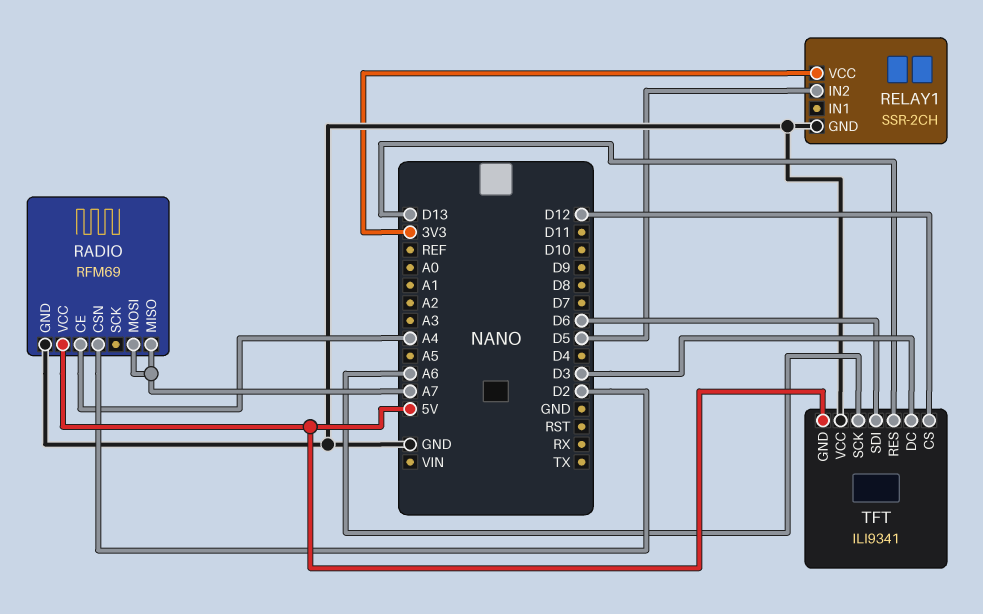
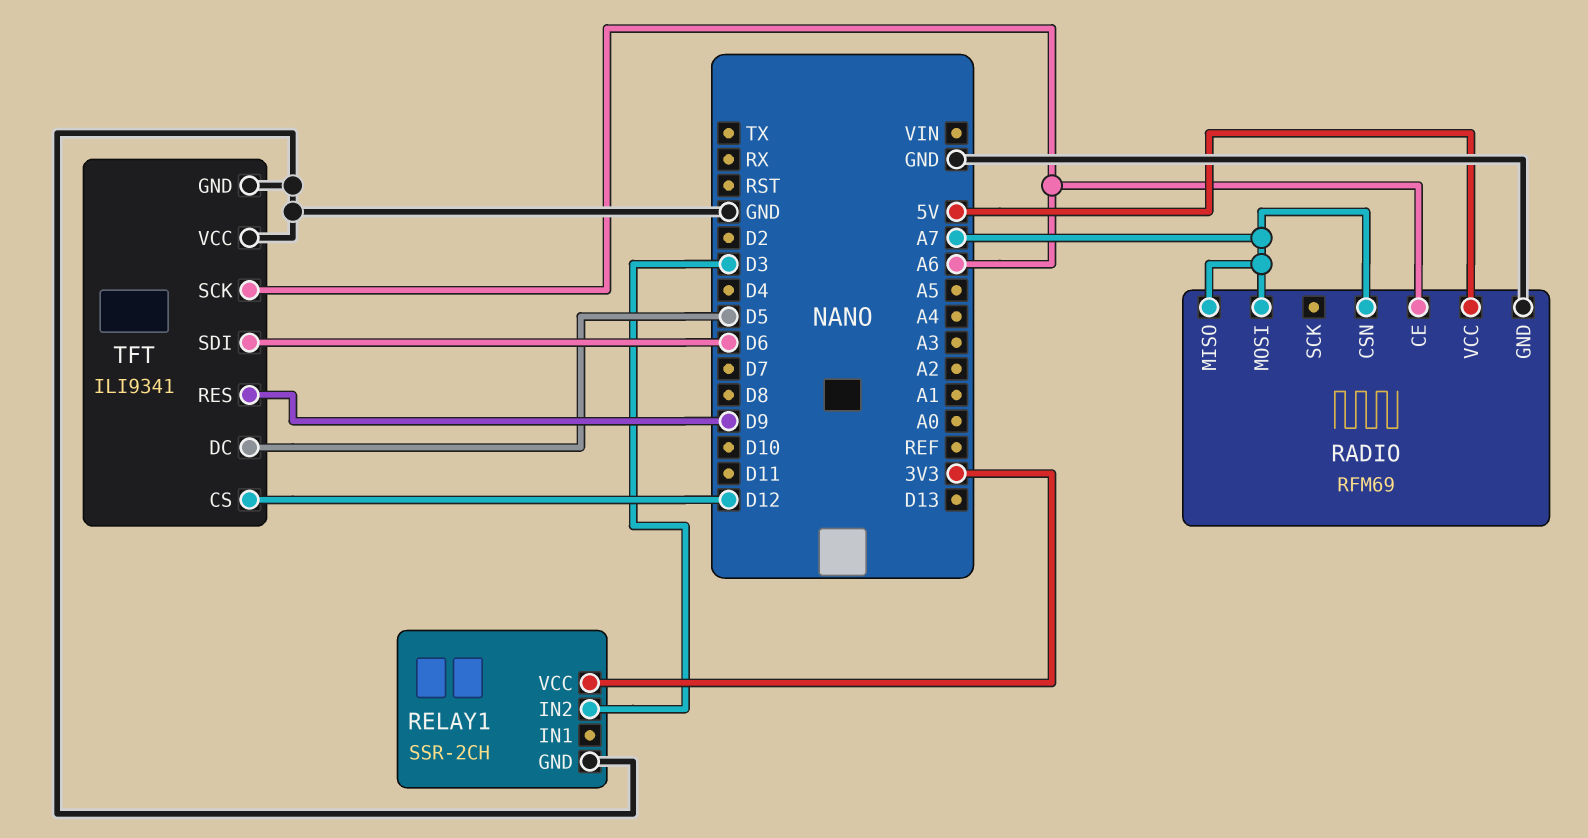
RADIO pin CE: A4 -> A6
RADIO pin CSN: D2 -> A7
RELAY1 pin IN2: D5 -> D3
TFT pin DC: D3 -> D5
TFT pin GND: 5V -> GND
TFT pin RES: D13 -> D9

